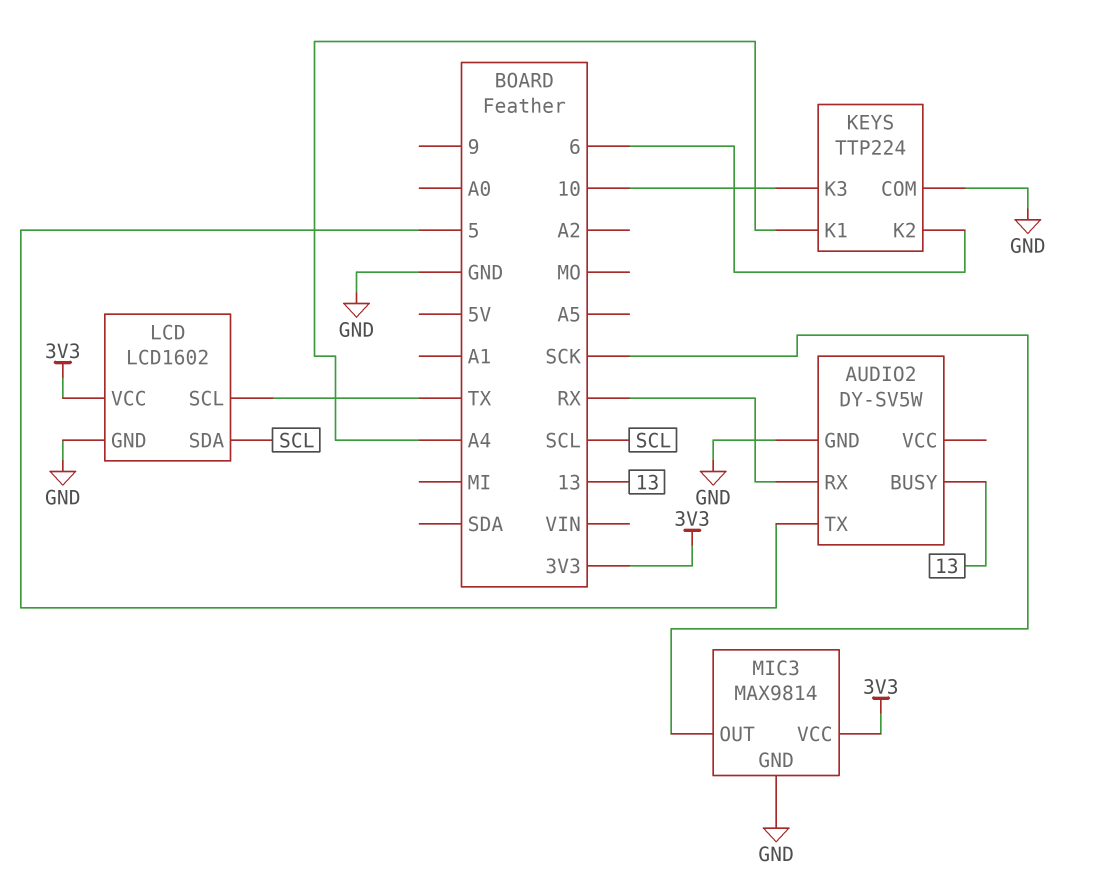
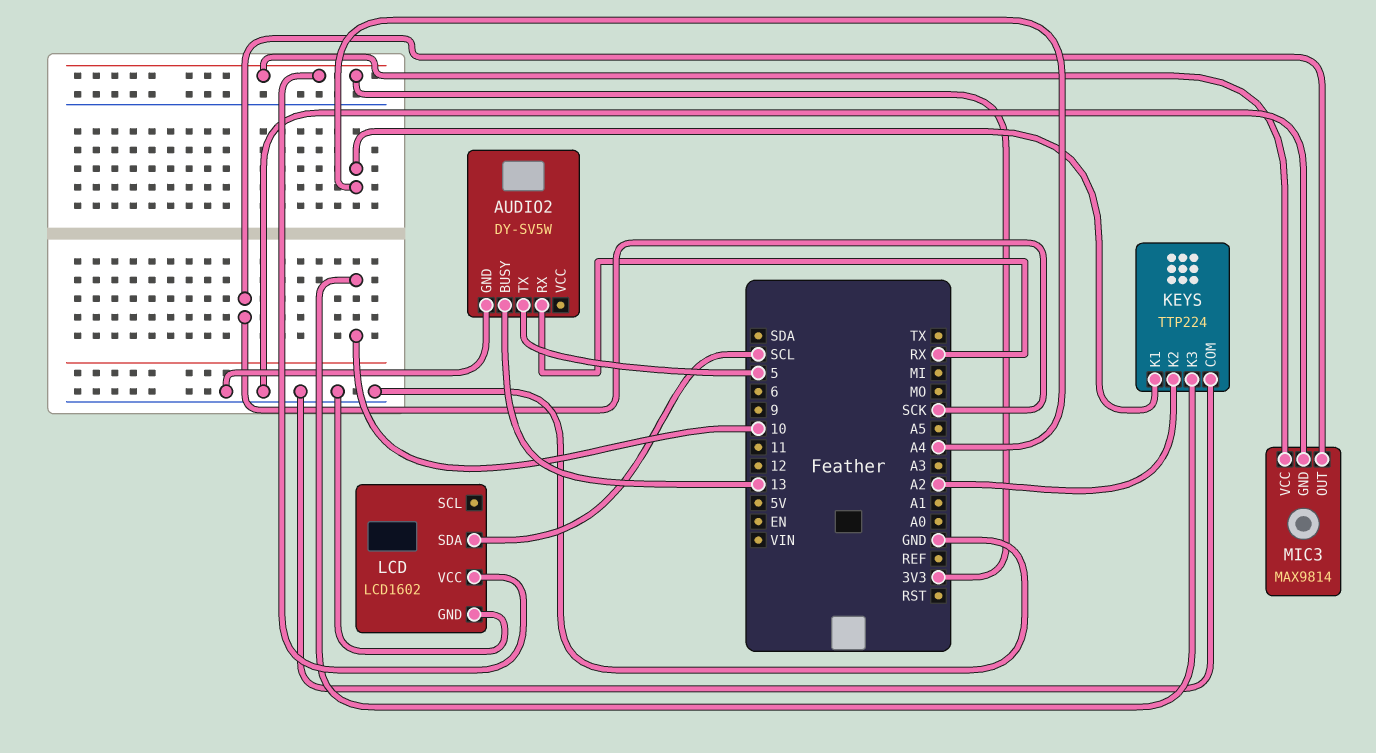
KEYS pin K2: 6 -> A2
LCD pin SCL: TX -> none

